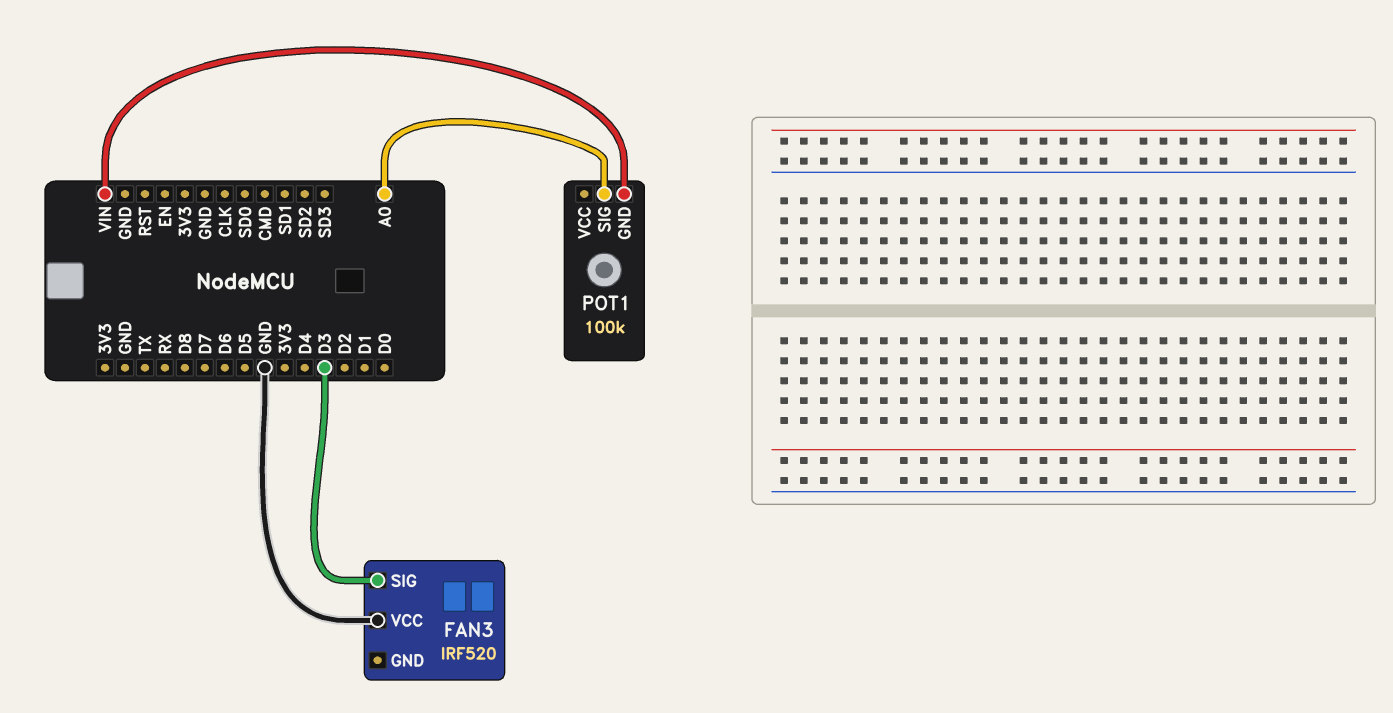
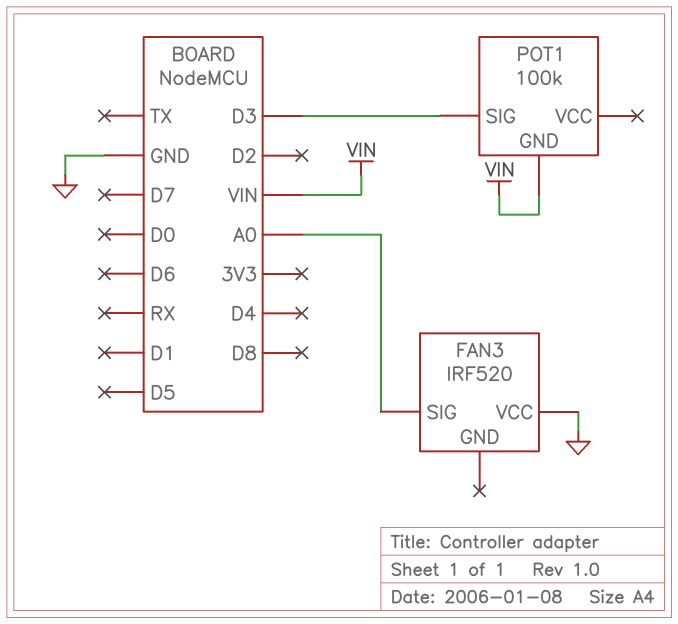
FAN3 pin SIG: D3 -> A0
POT1 pin SIG: A0 -> D3

